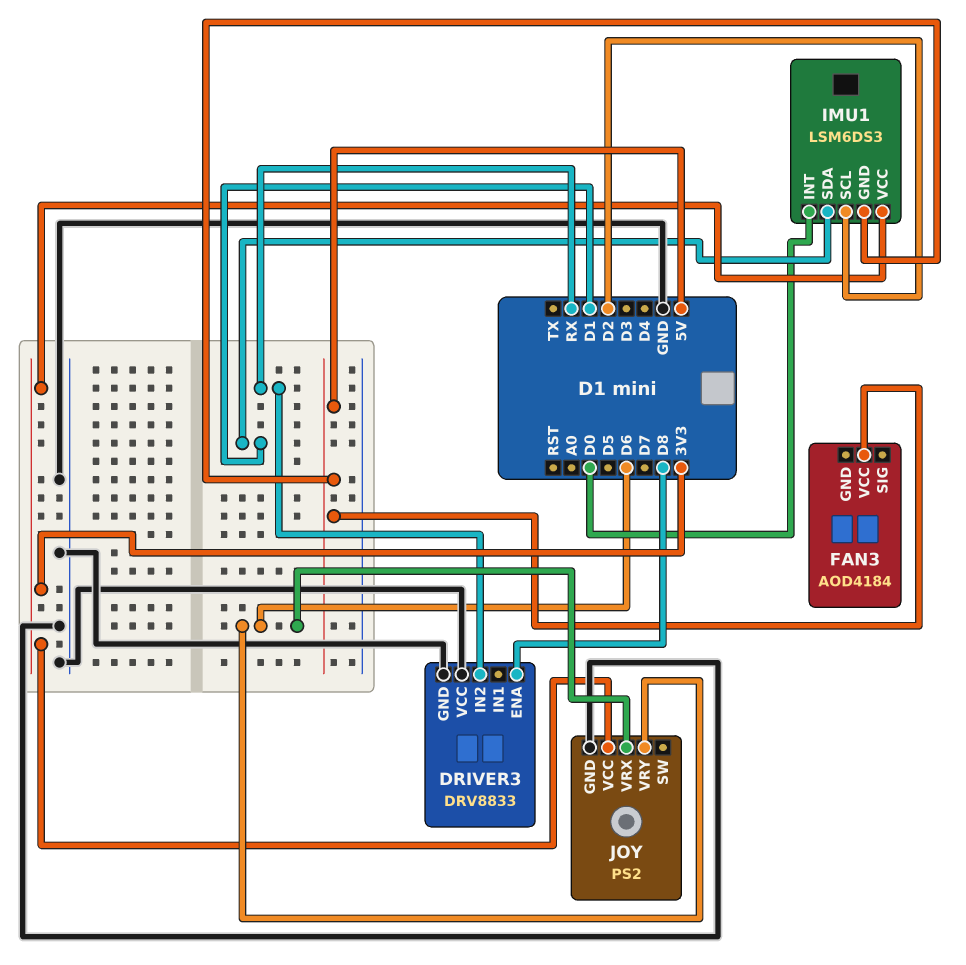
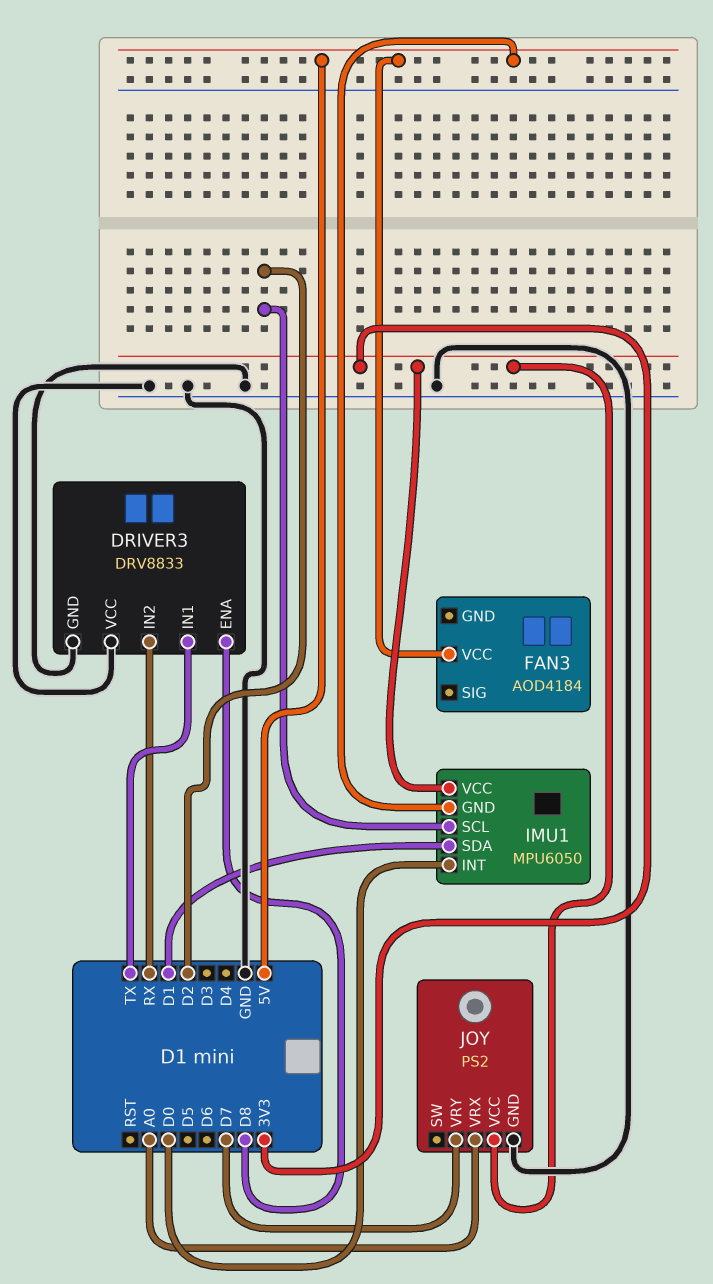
DRIVER3 pin IN1: none -> TX
IMU1: LSM6DS3 -> MPU6050
JOY pin VRX: D6 -> A0
JOY pin VRY: D6 -> D7

